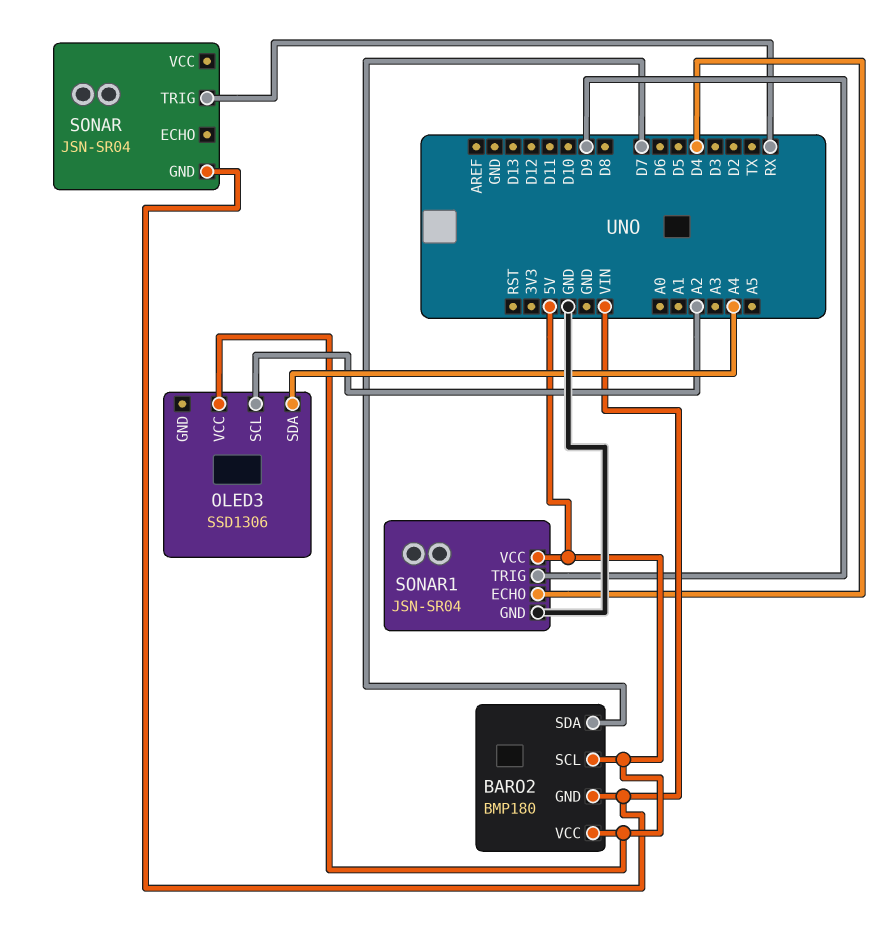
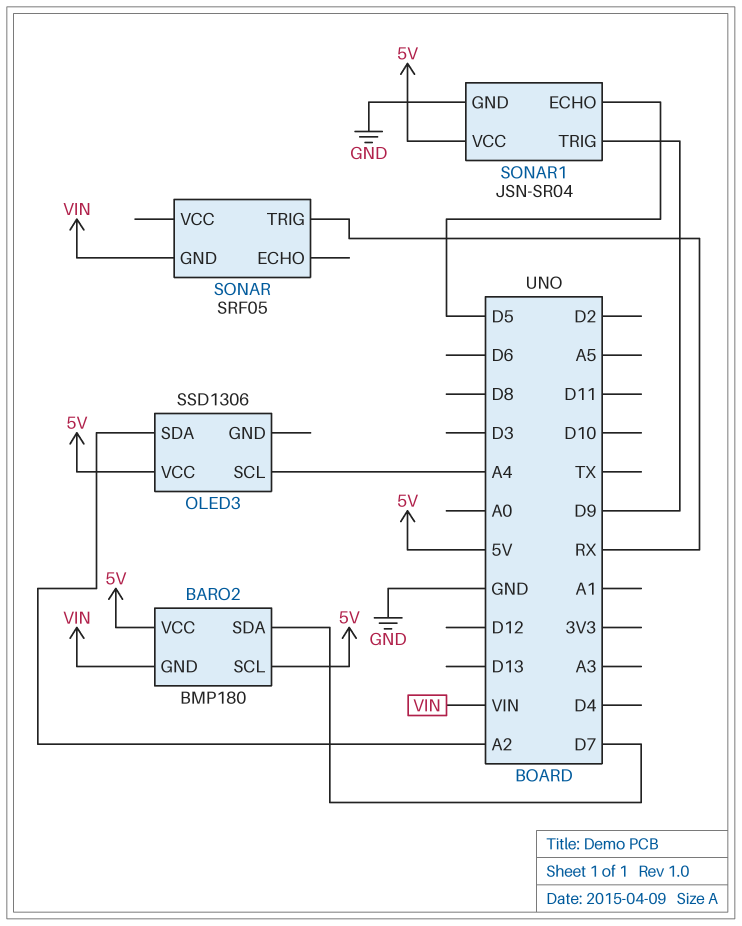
OLED3 pin SCL: A2 -> A4
OLED3 pin SDA: A4 -> A2
SONAR: JSN-SR04 -> SRF05
SONAR1 pin ECHO: D4 -> D5

